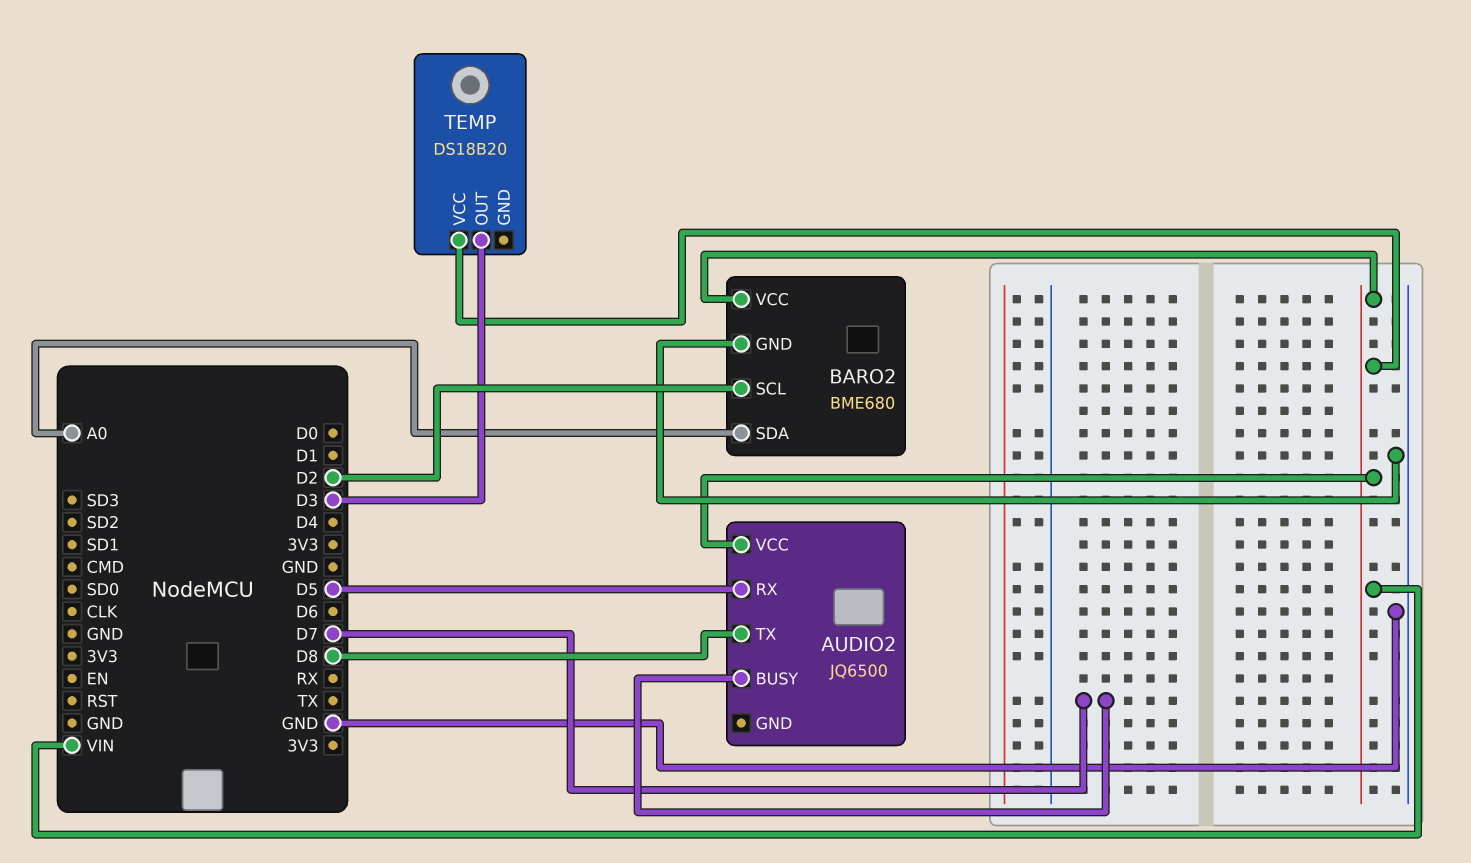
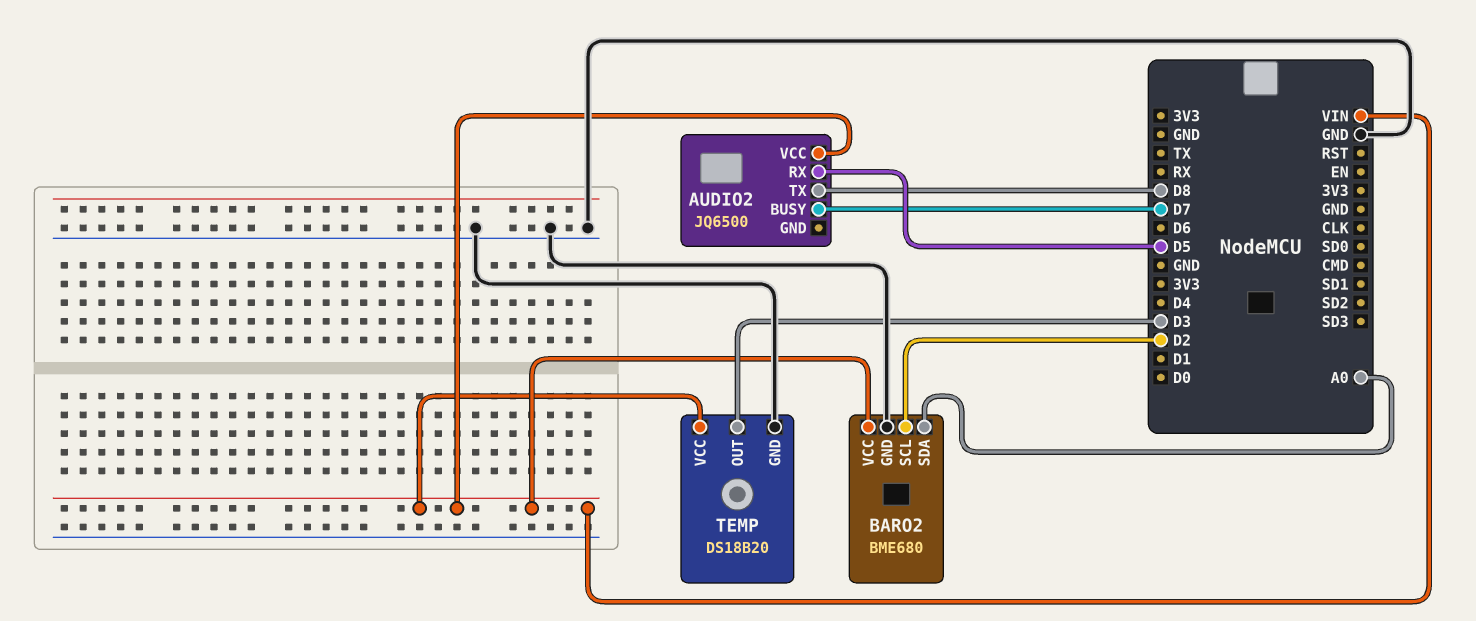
TEMP pin GND: none -> GND

